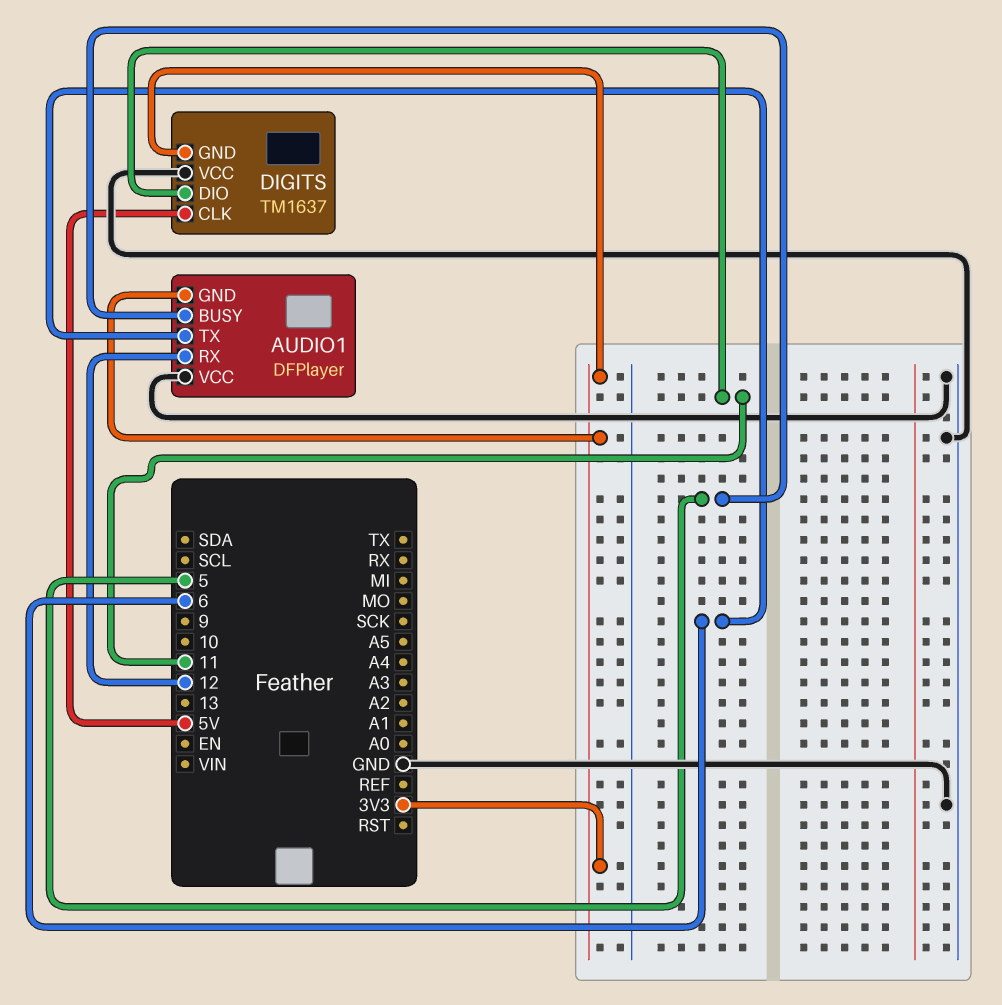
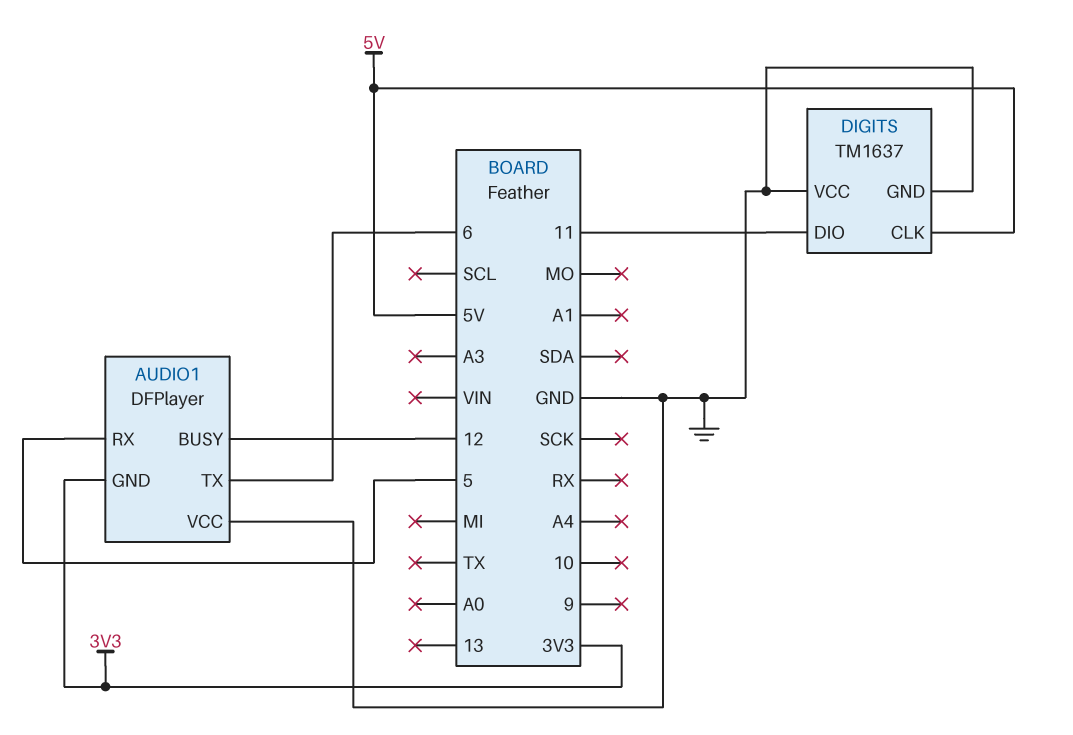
AUDIO1 pin BUSY: 5 -> 12
AUDIO1 pin RX: 12 -> 5
DIGITS pin GND: 3V3 -> GND

